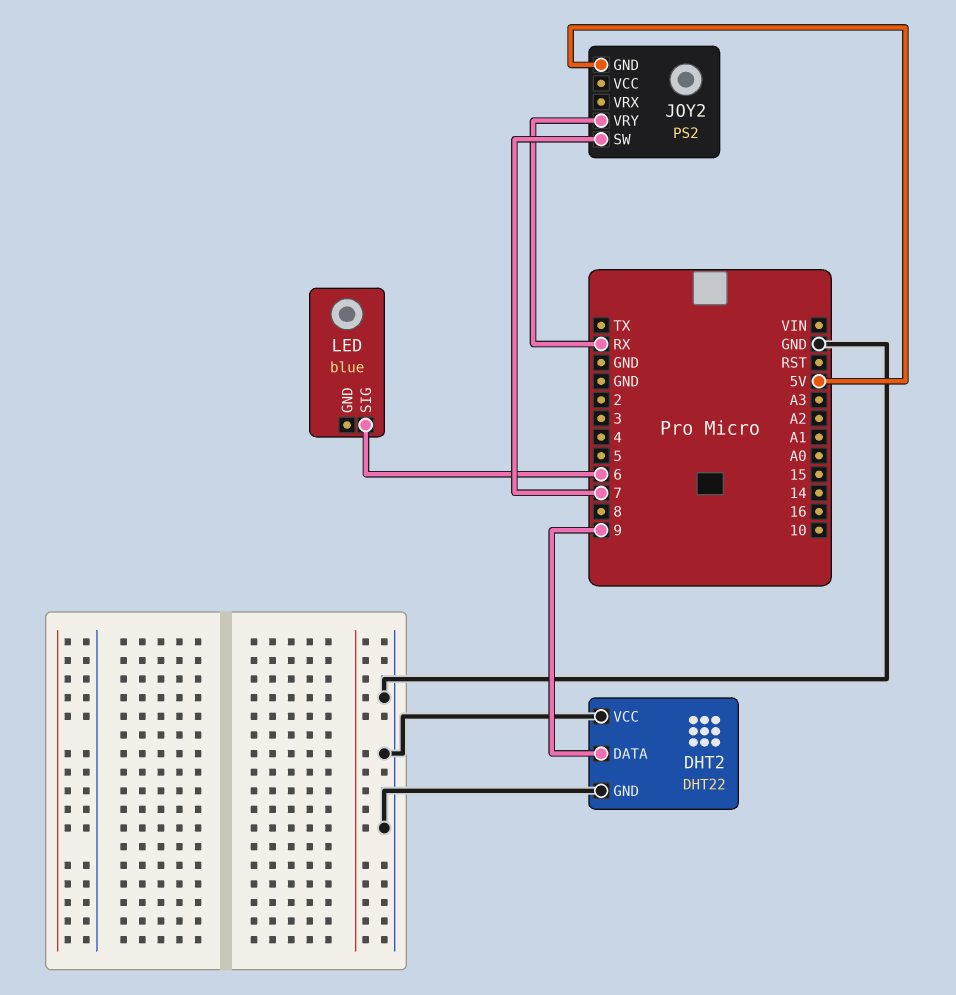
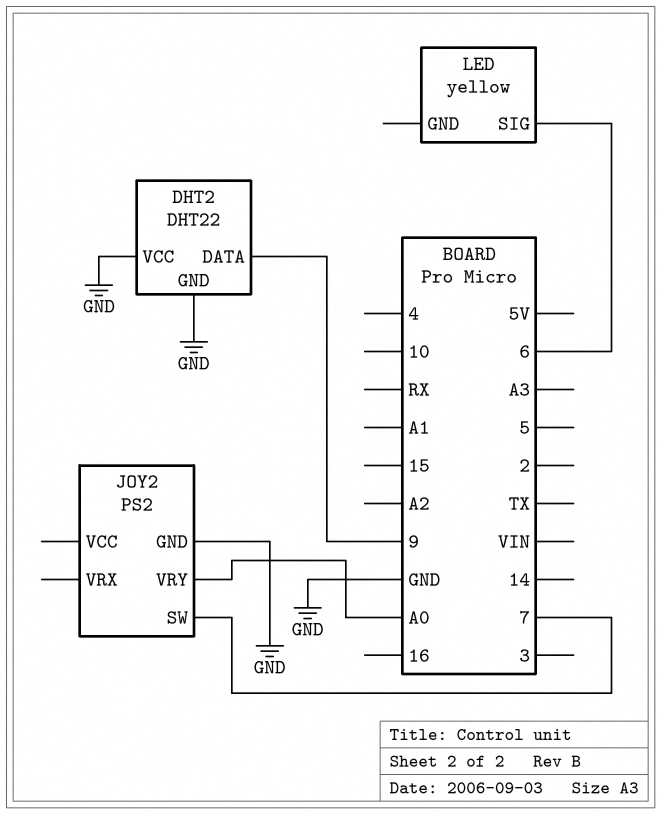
JOY2 pin GND: 5V -> GND
JOY2 pin VRY: RX -> A0
LED: blue -> yellow

